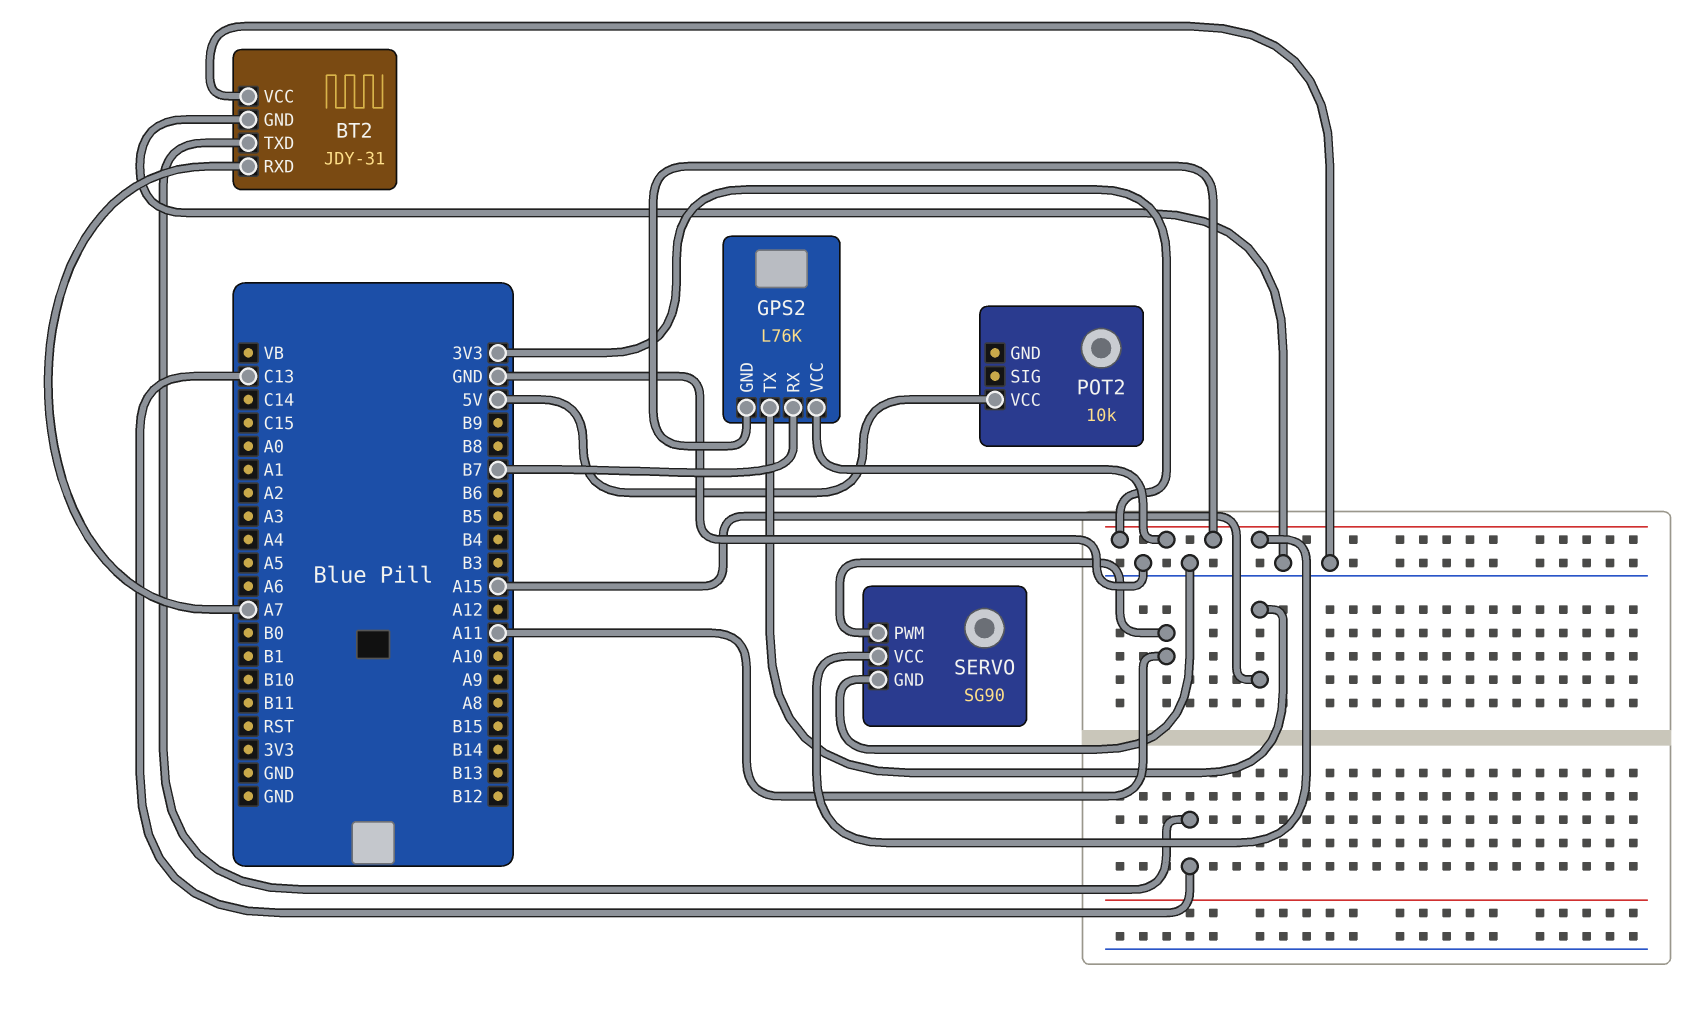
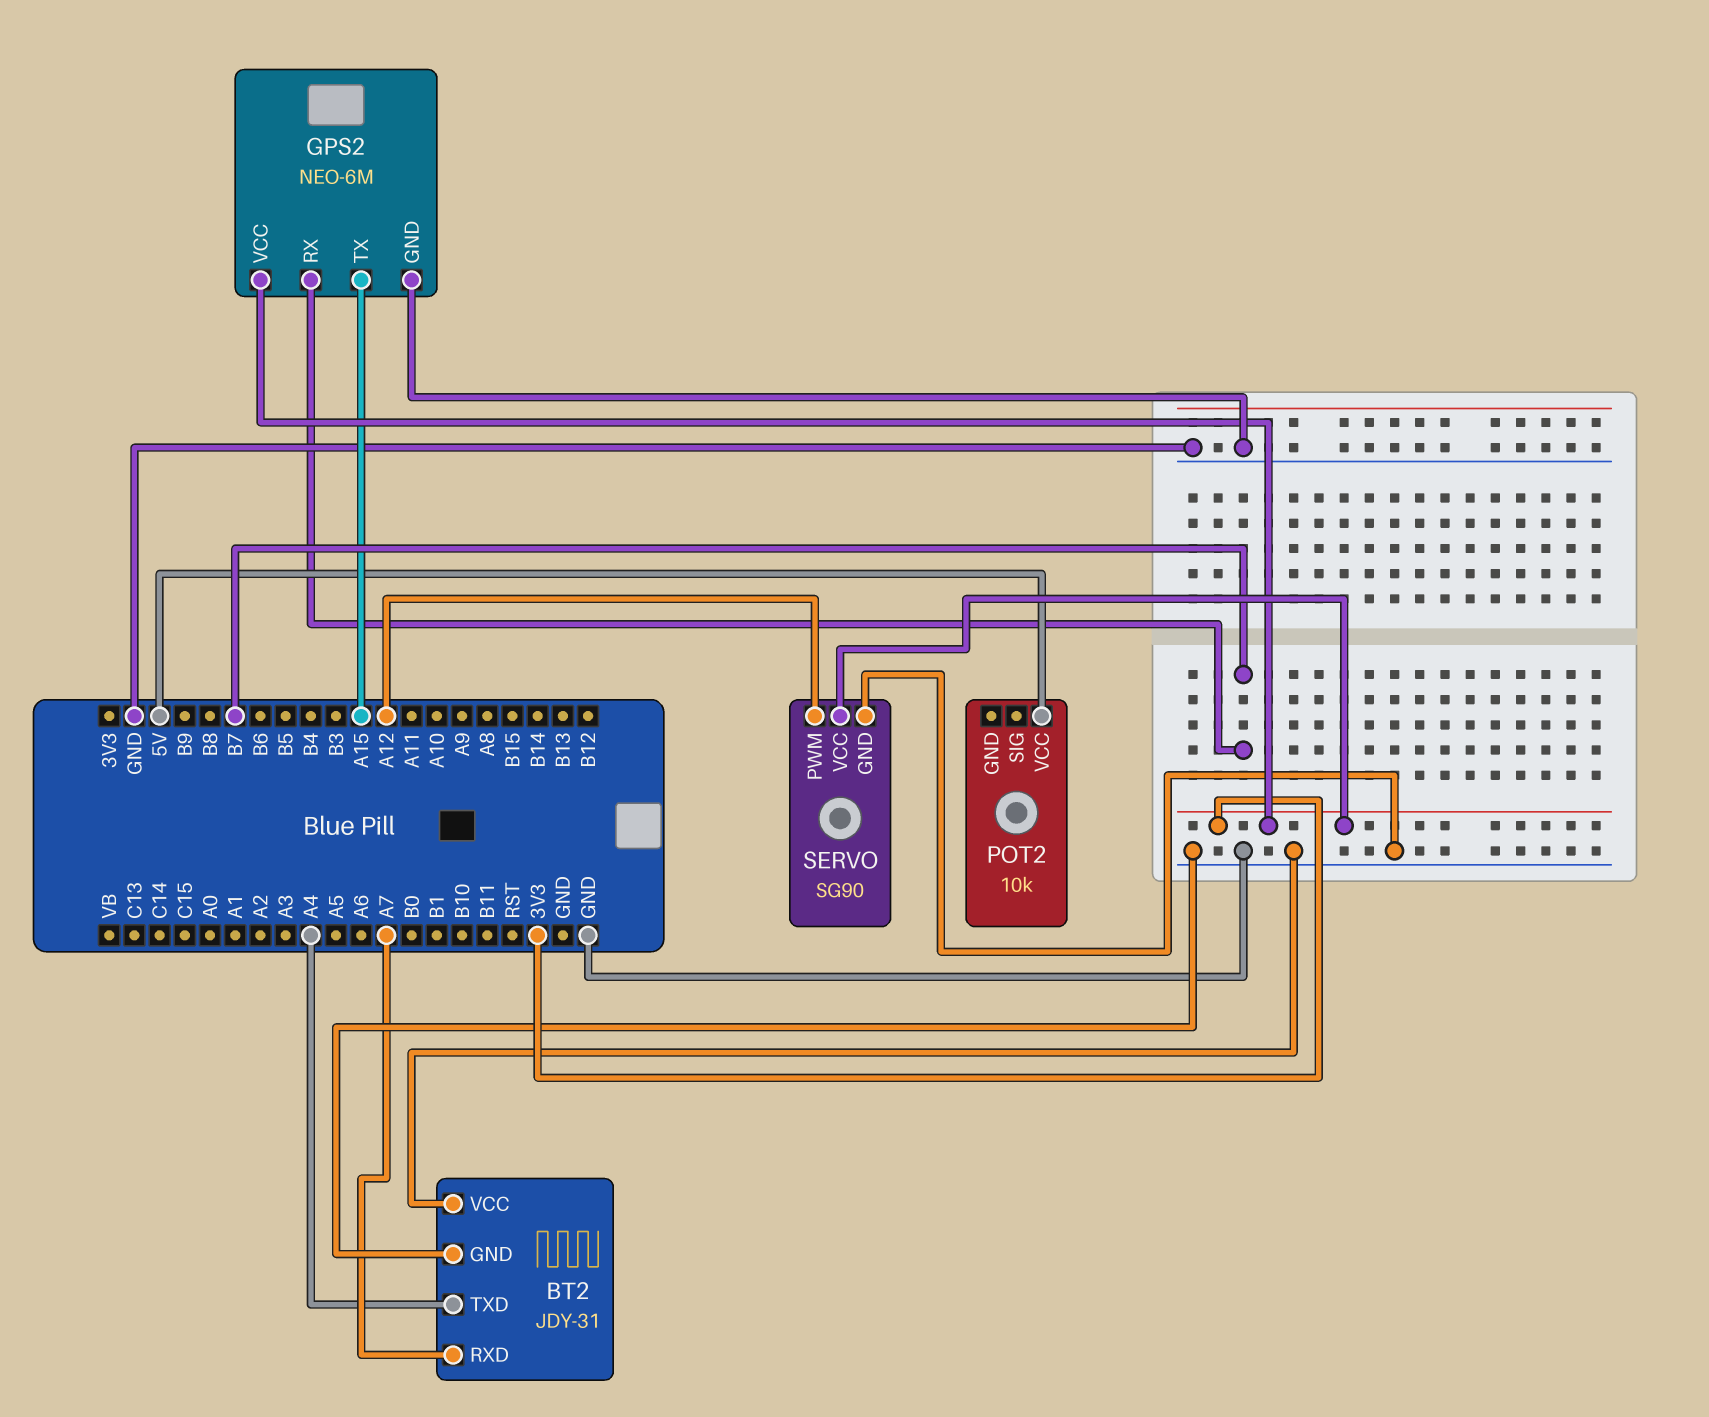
BT2 pin TXD: C13 -> A4
GPS2: L76K -> NEO-6M
GPS2 pin GND: 3V3 -> GND
SERVO pin PWM: A11 -> A12

